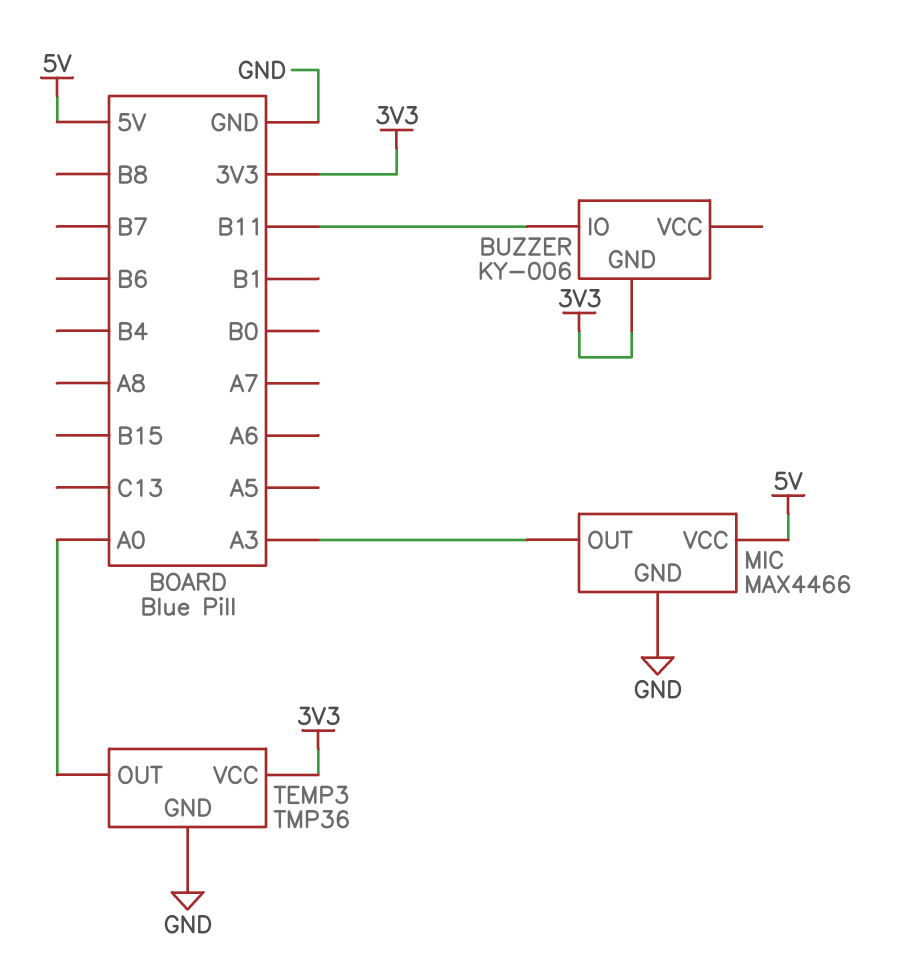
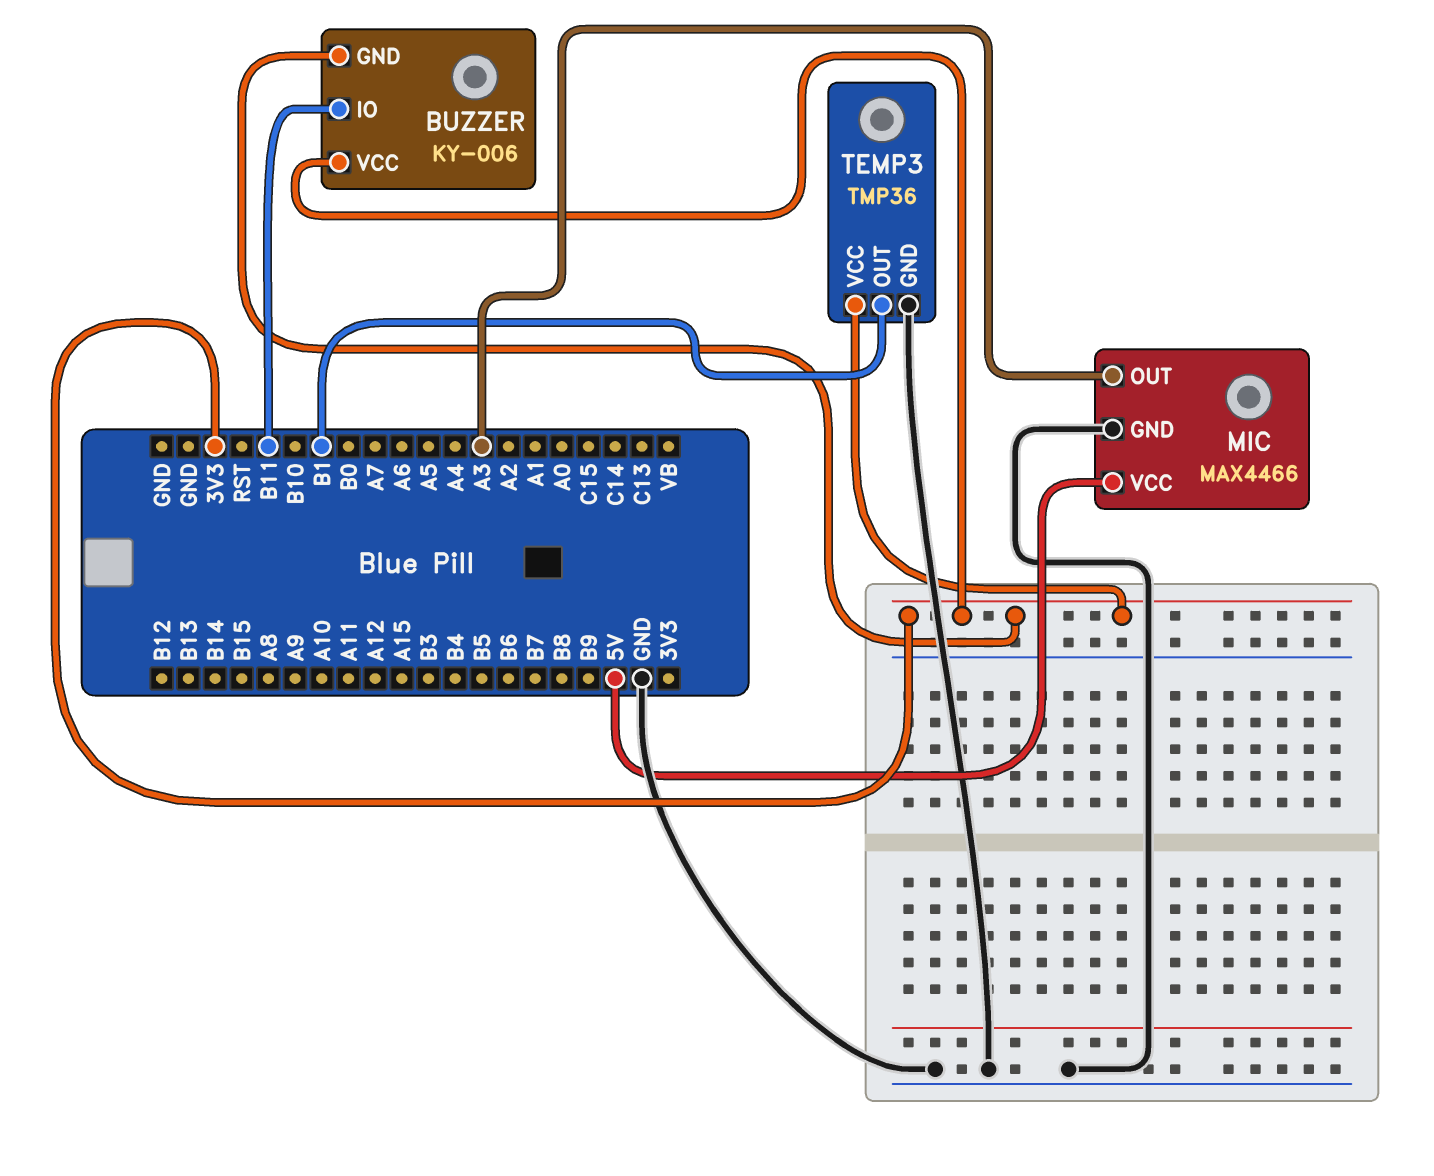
BUZZER pin VCC: none -> 3V3
TEMP3 pin OUT: A0 -> B1

